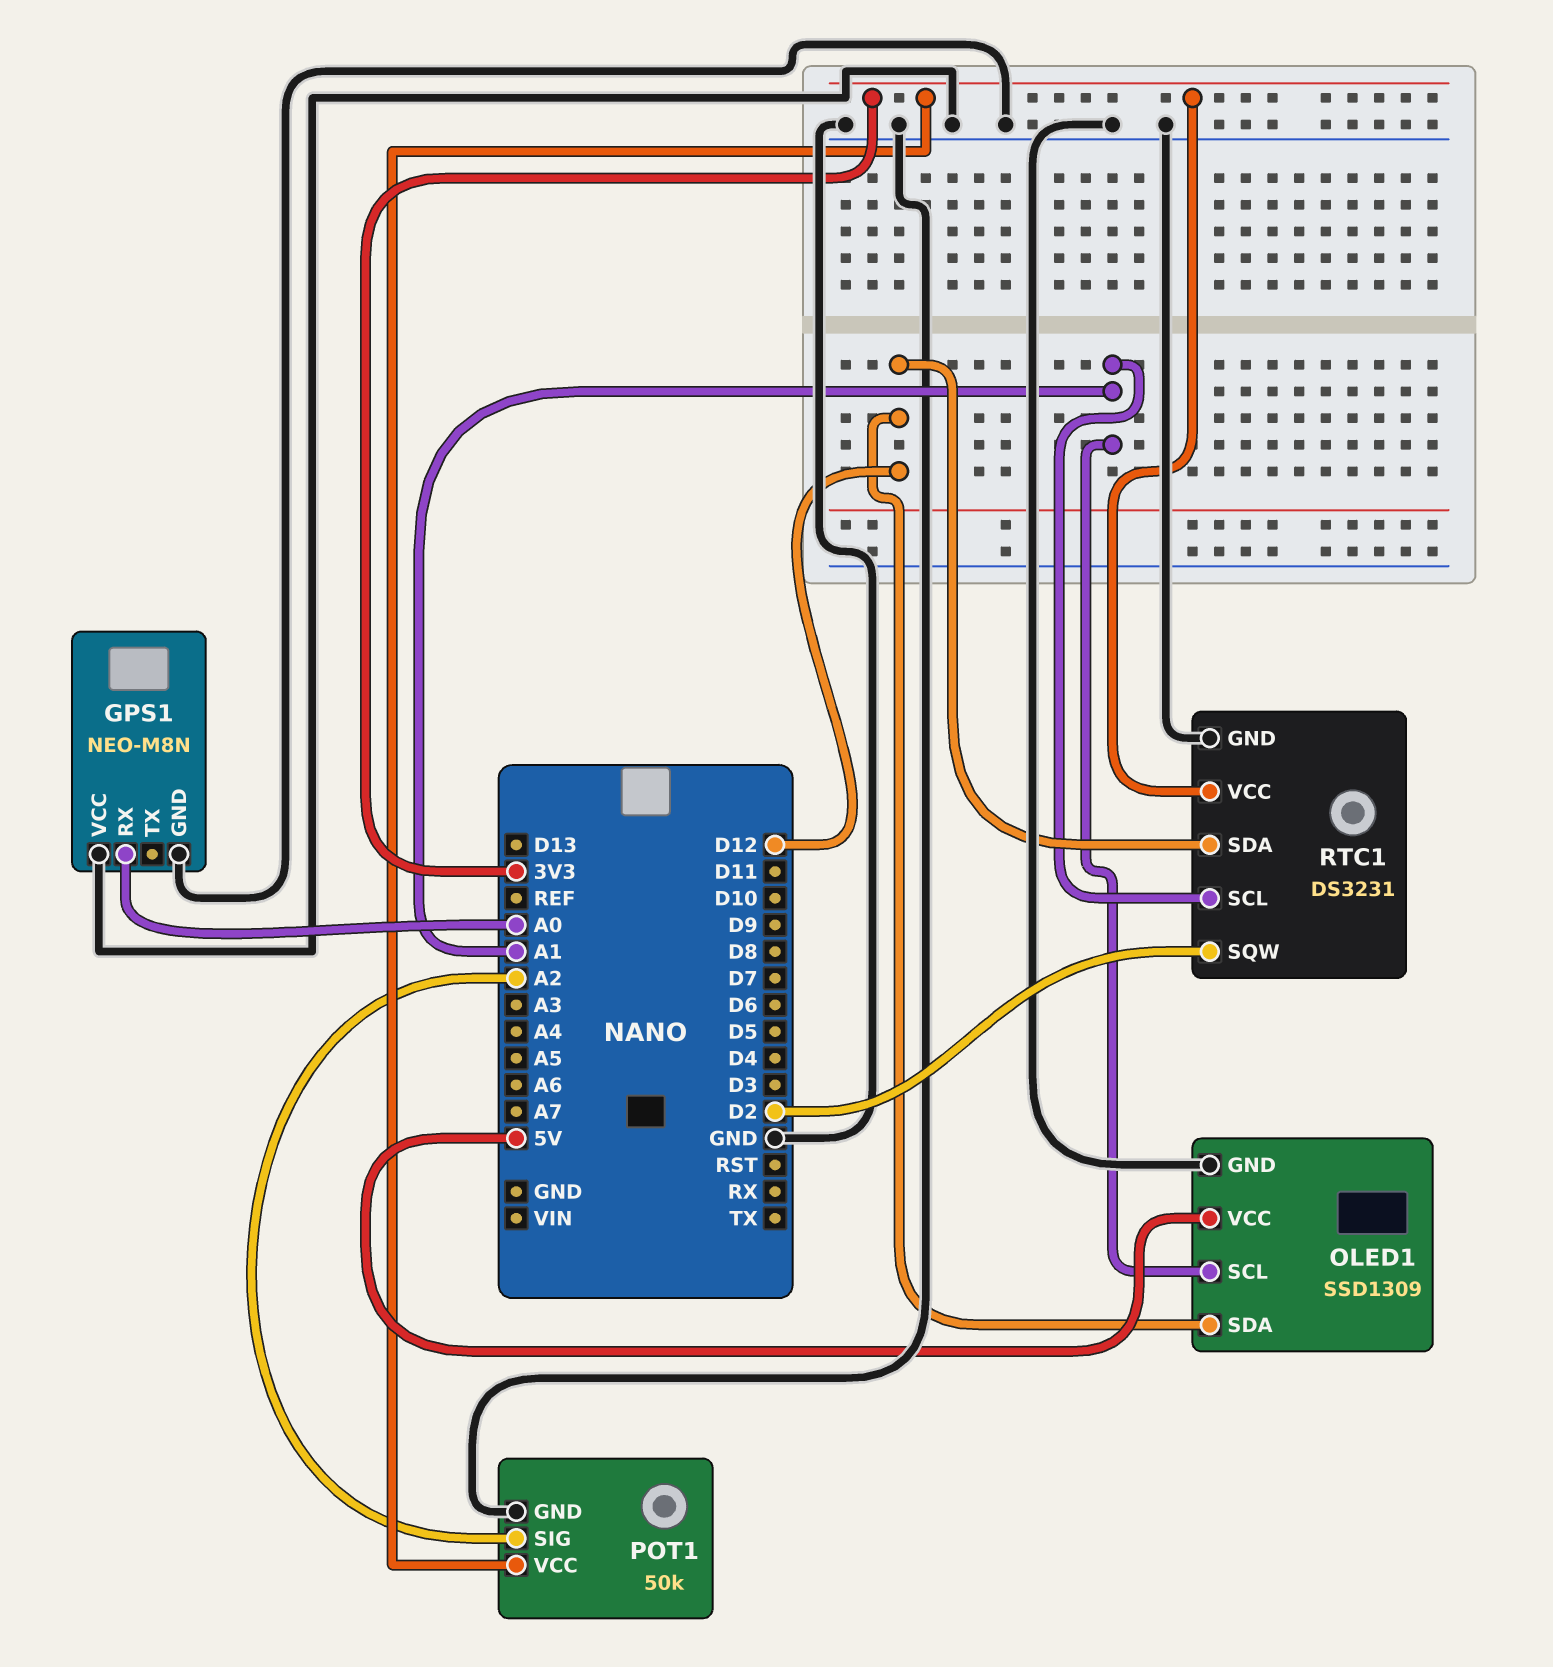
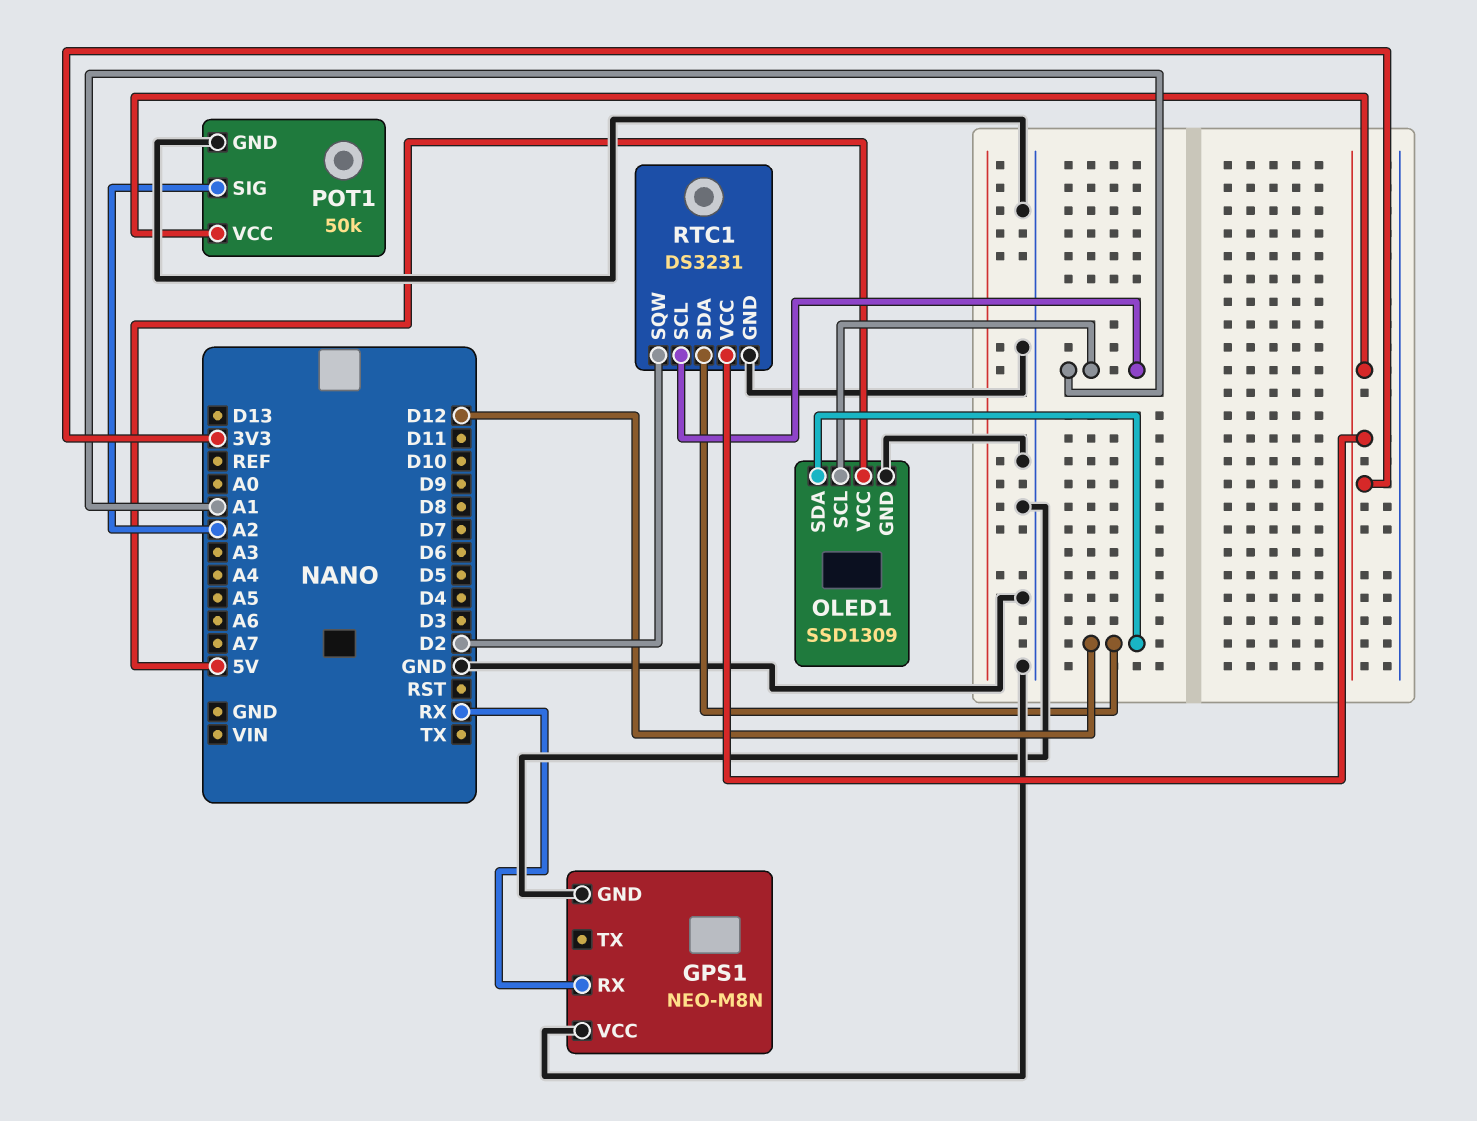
GPS1 pin RX: A0 -> RX

